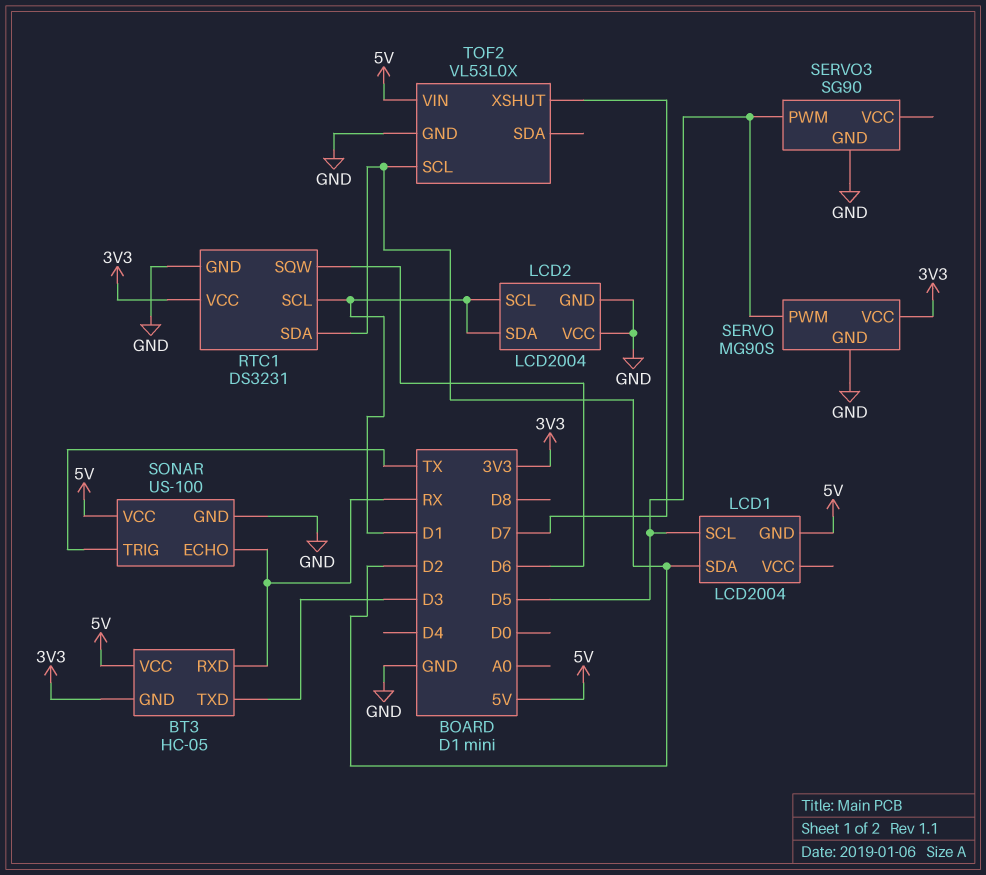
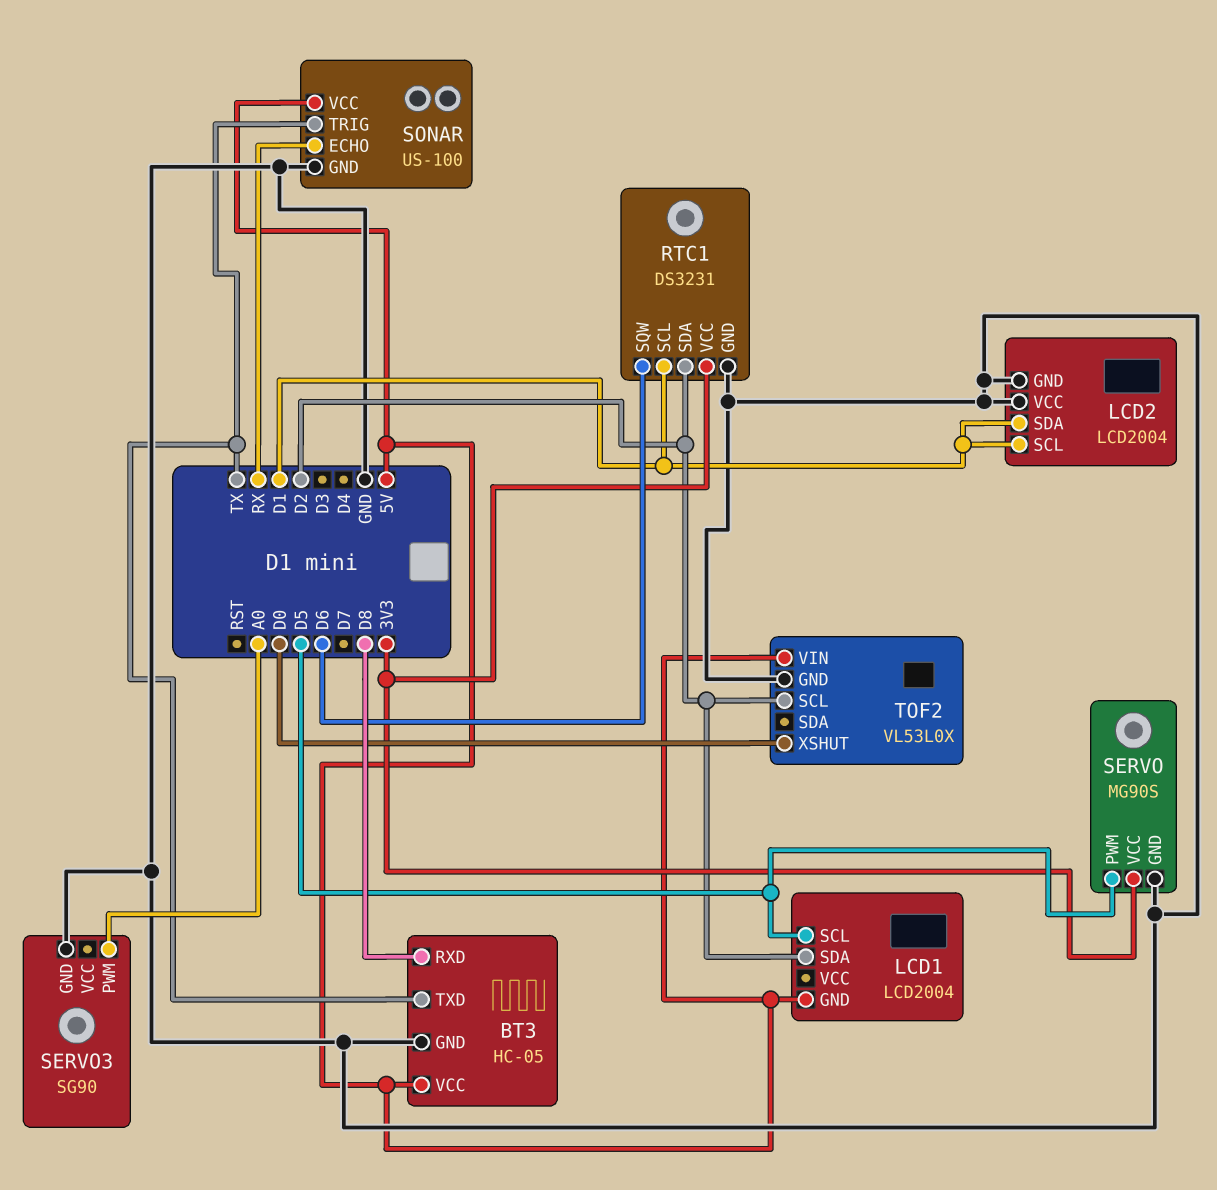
BT3 pin GND: 3V3 -> GND
BT3 pin RXD: RX -> D8
BT3 pin TXD: D3 -> TX
SERVO3 pin PWM: D5 -> A0
TOF2 pin XSHUT: D7 -> D0

